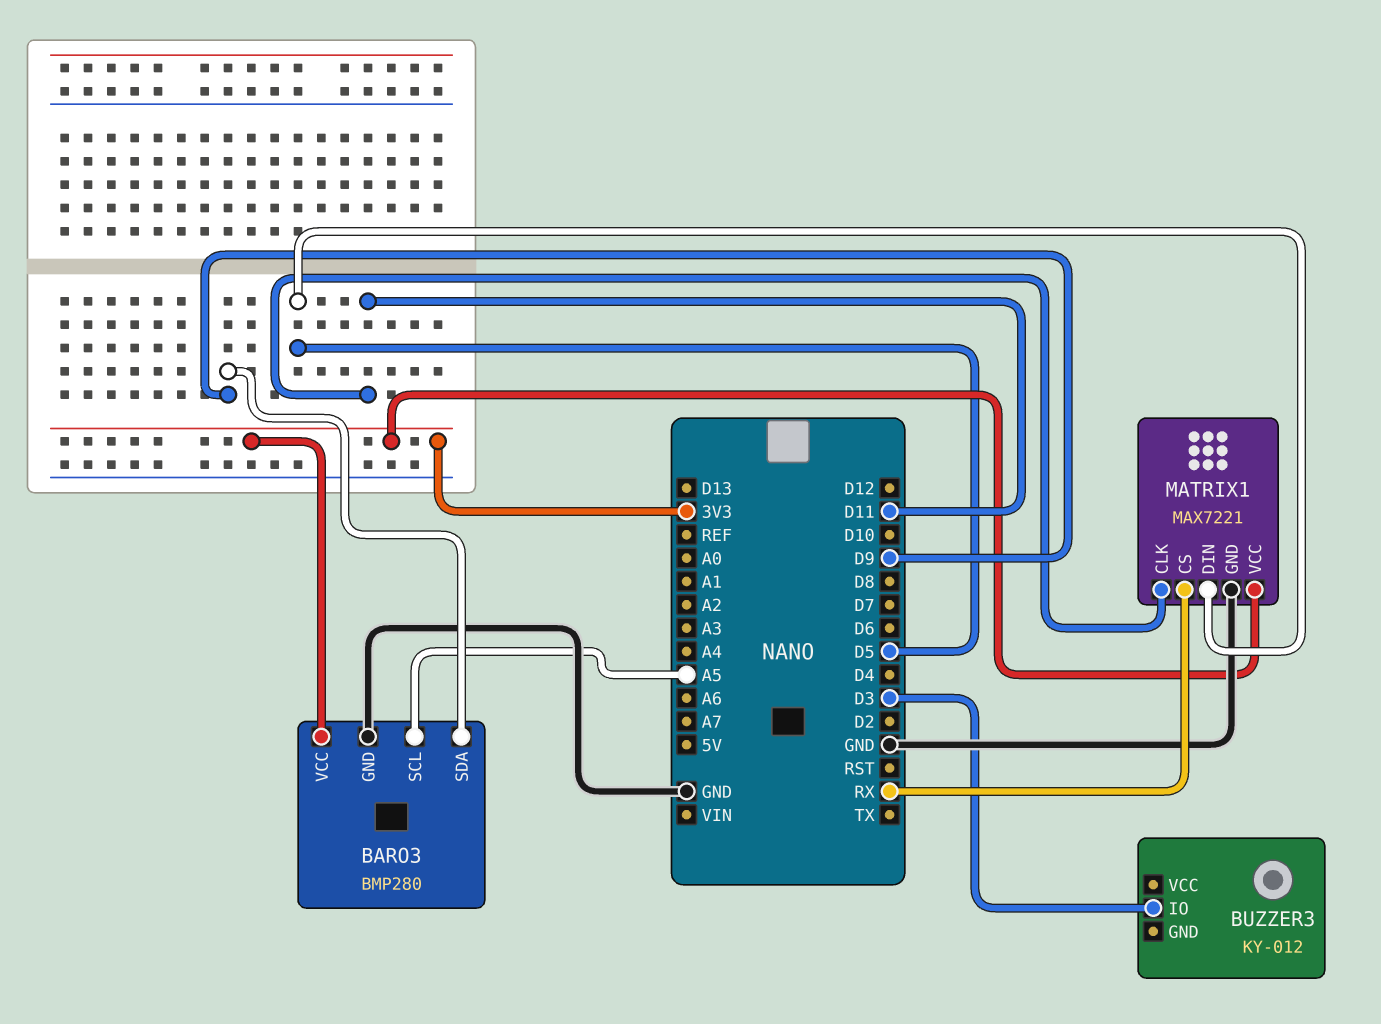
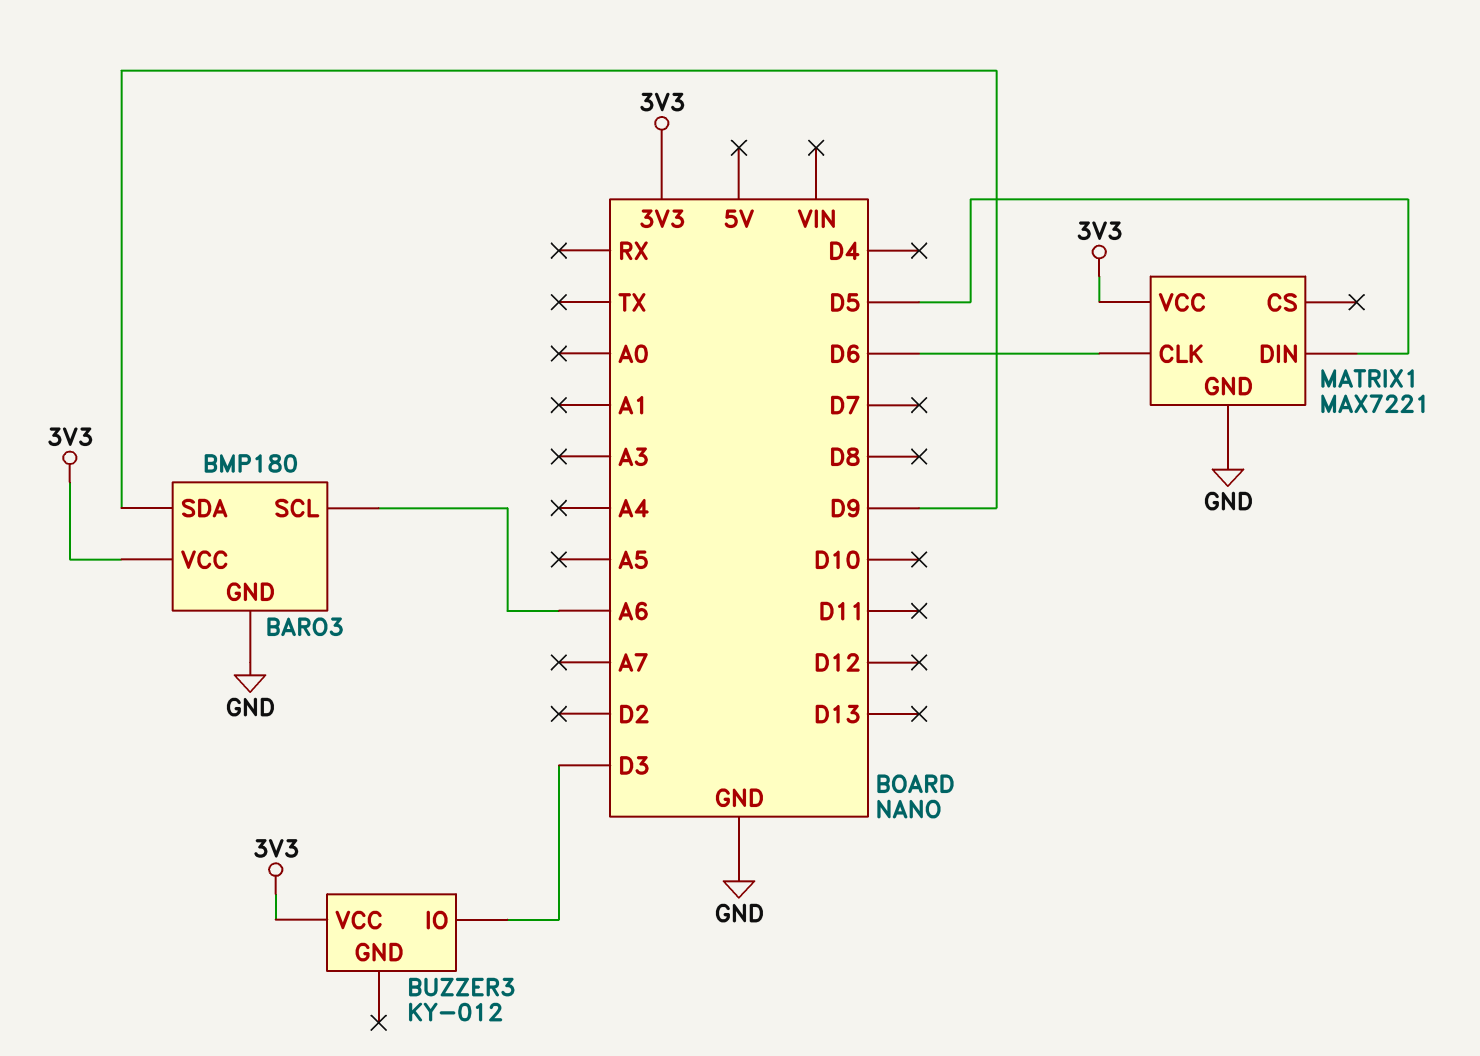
BARO3: BMP280 -> BMP180
BARO3 pin SCL: A5 -> A6
BUZZER3 pin VCC: none -> 3V3
MATRIX1 pin CLK: D11 -> D6
MATRIX1 pin CS: RX -> none

